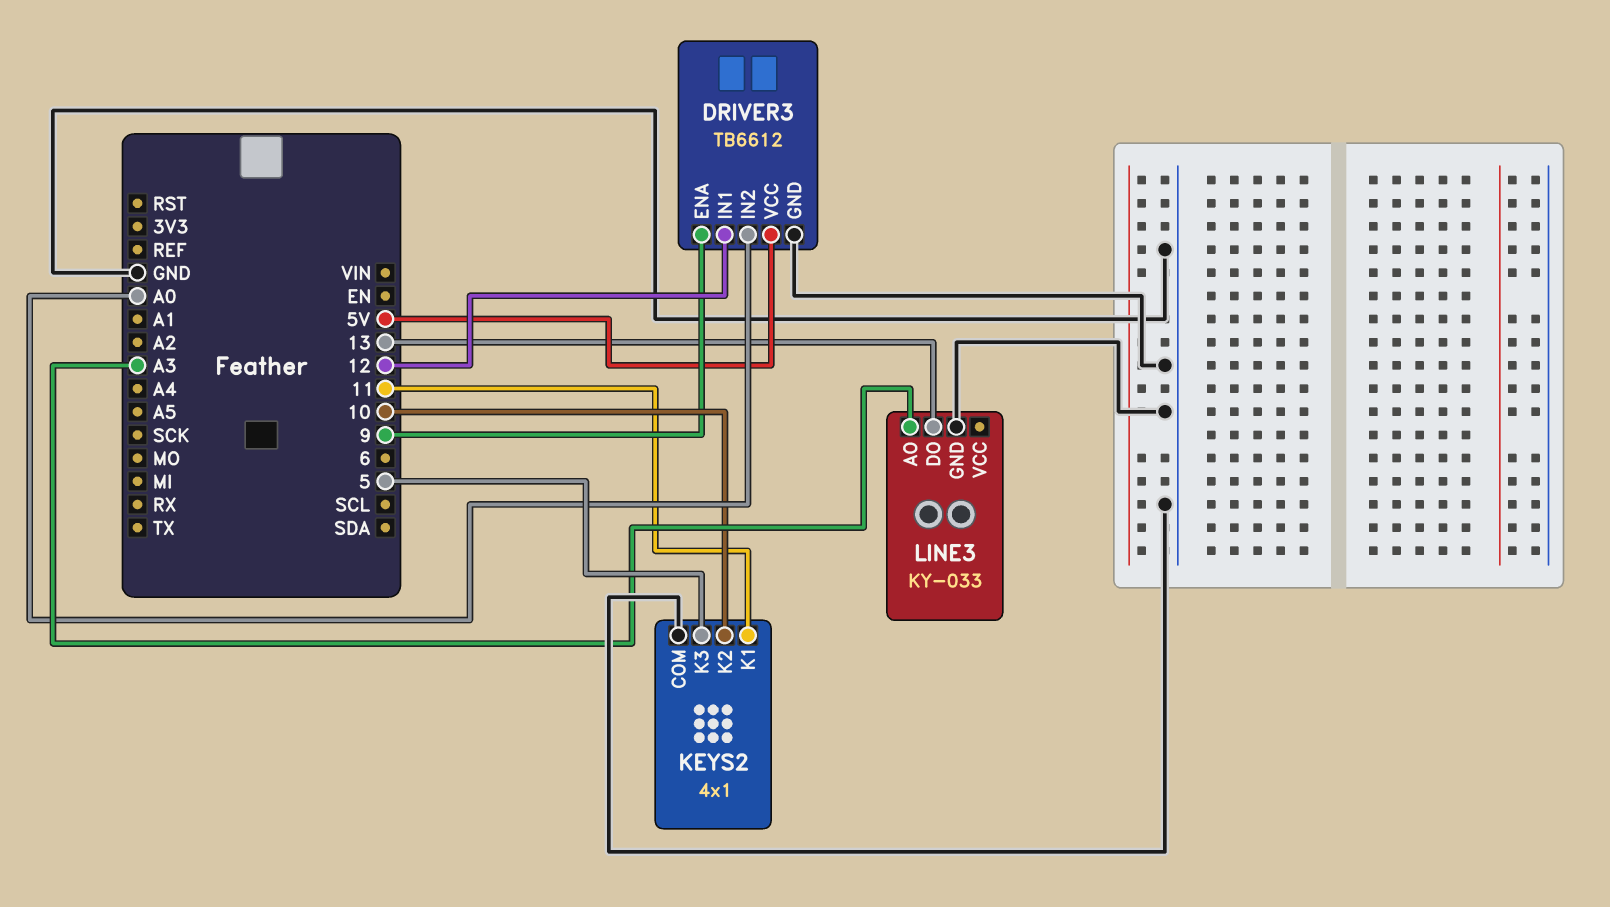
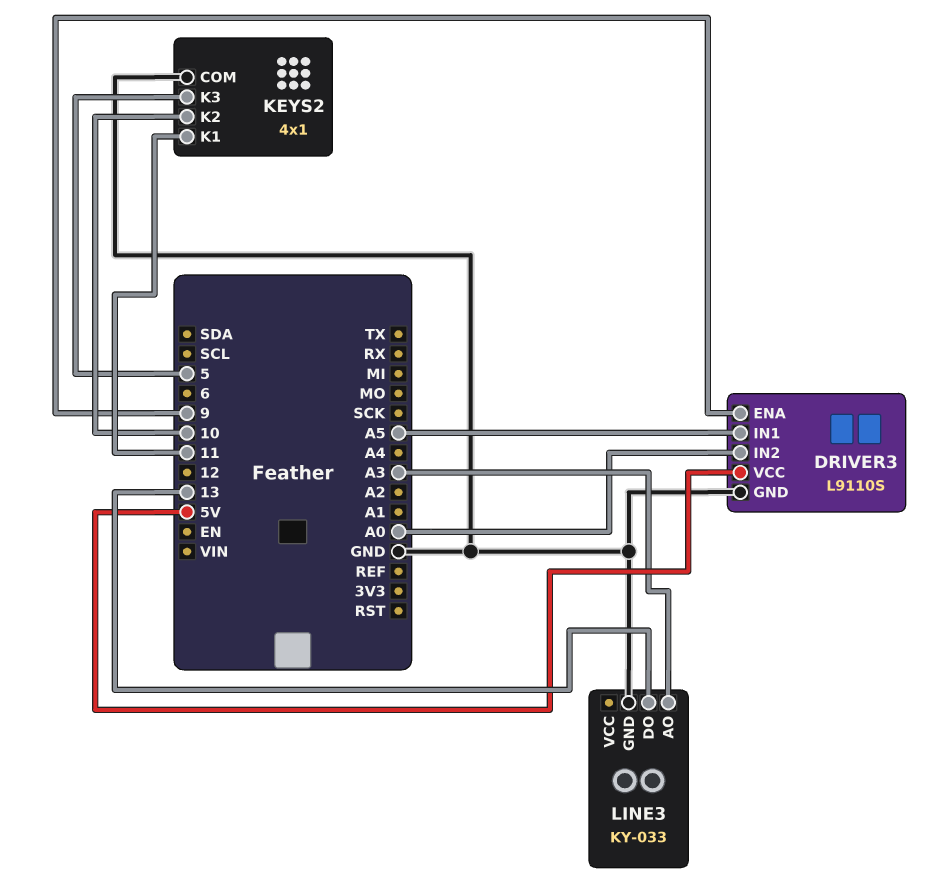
DRIVER3: TB6612 -> L9110S
DRIVER3 pin IN1: 12 -> A5

